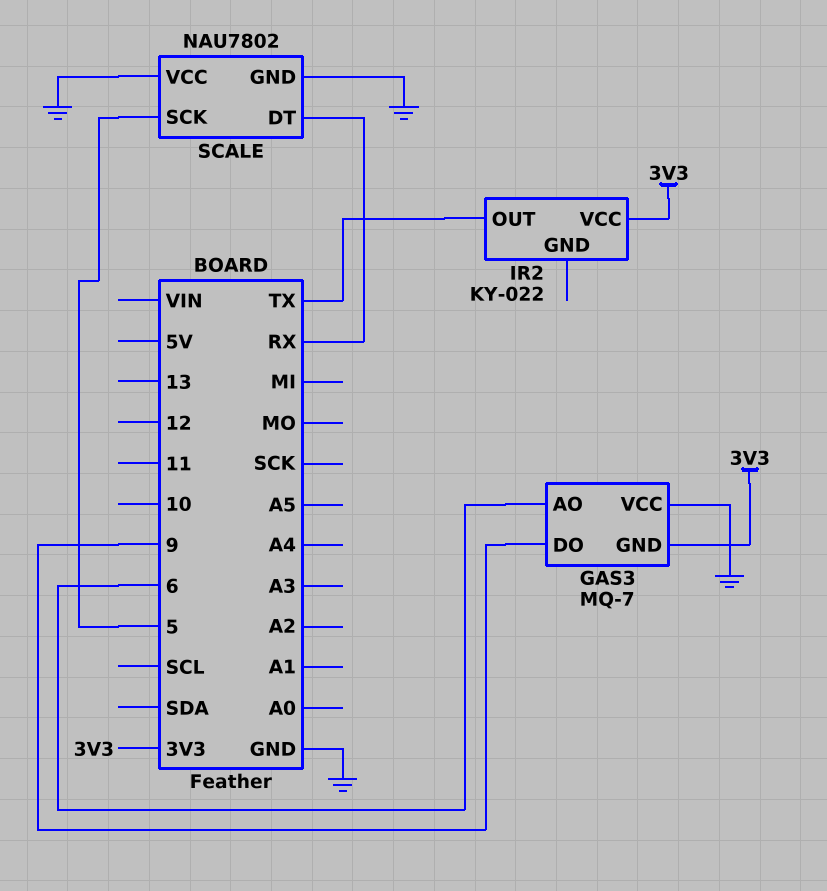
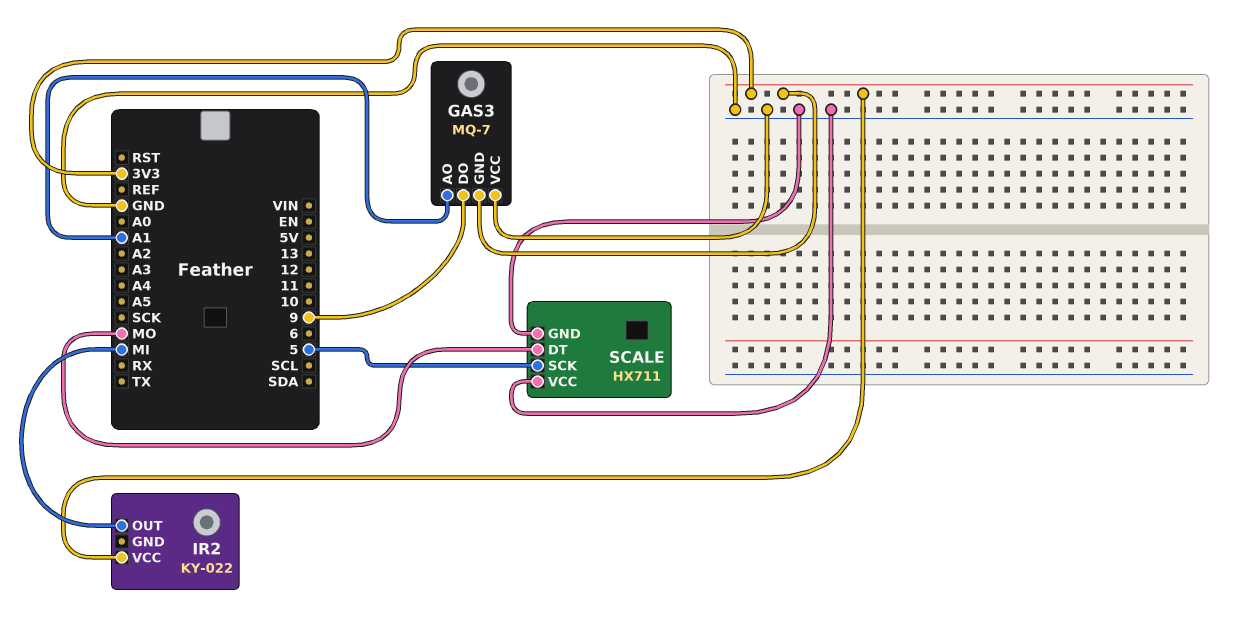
GAS3 pin AO: 6 -> A1
IR2 pin OUT: TX -> MI
SCALE: NAU7802 -> HX711
SCALE pin DT: RX -> MO

